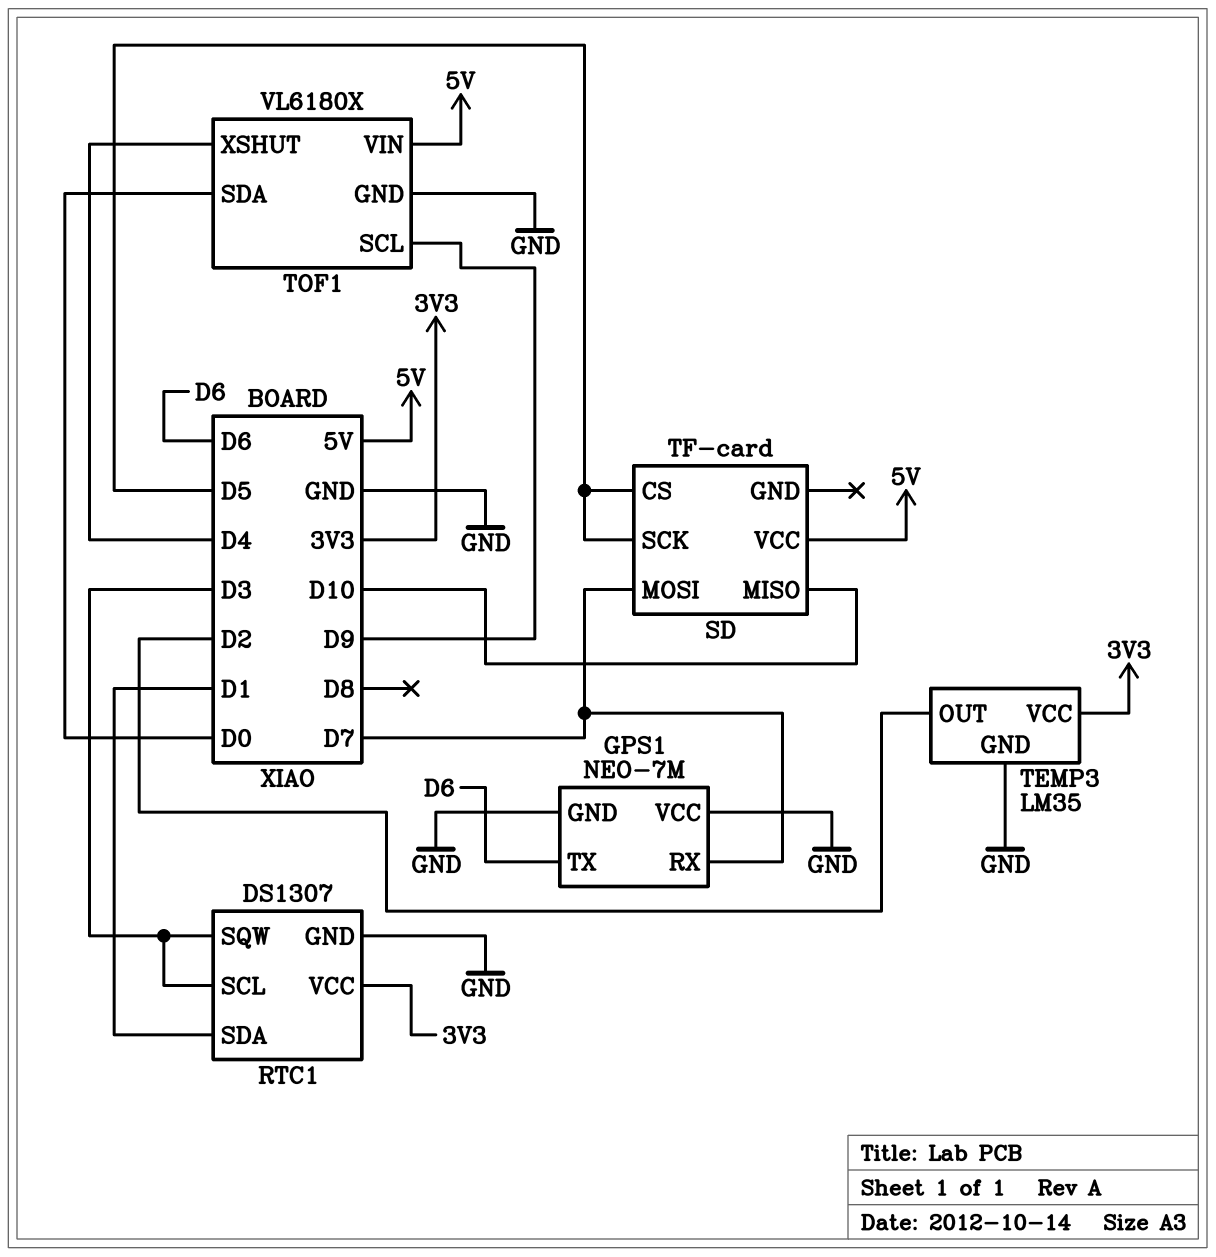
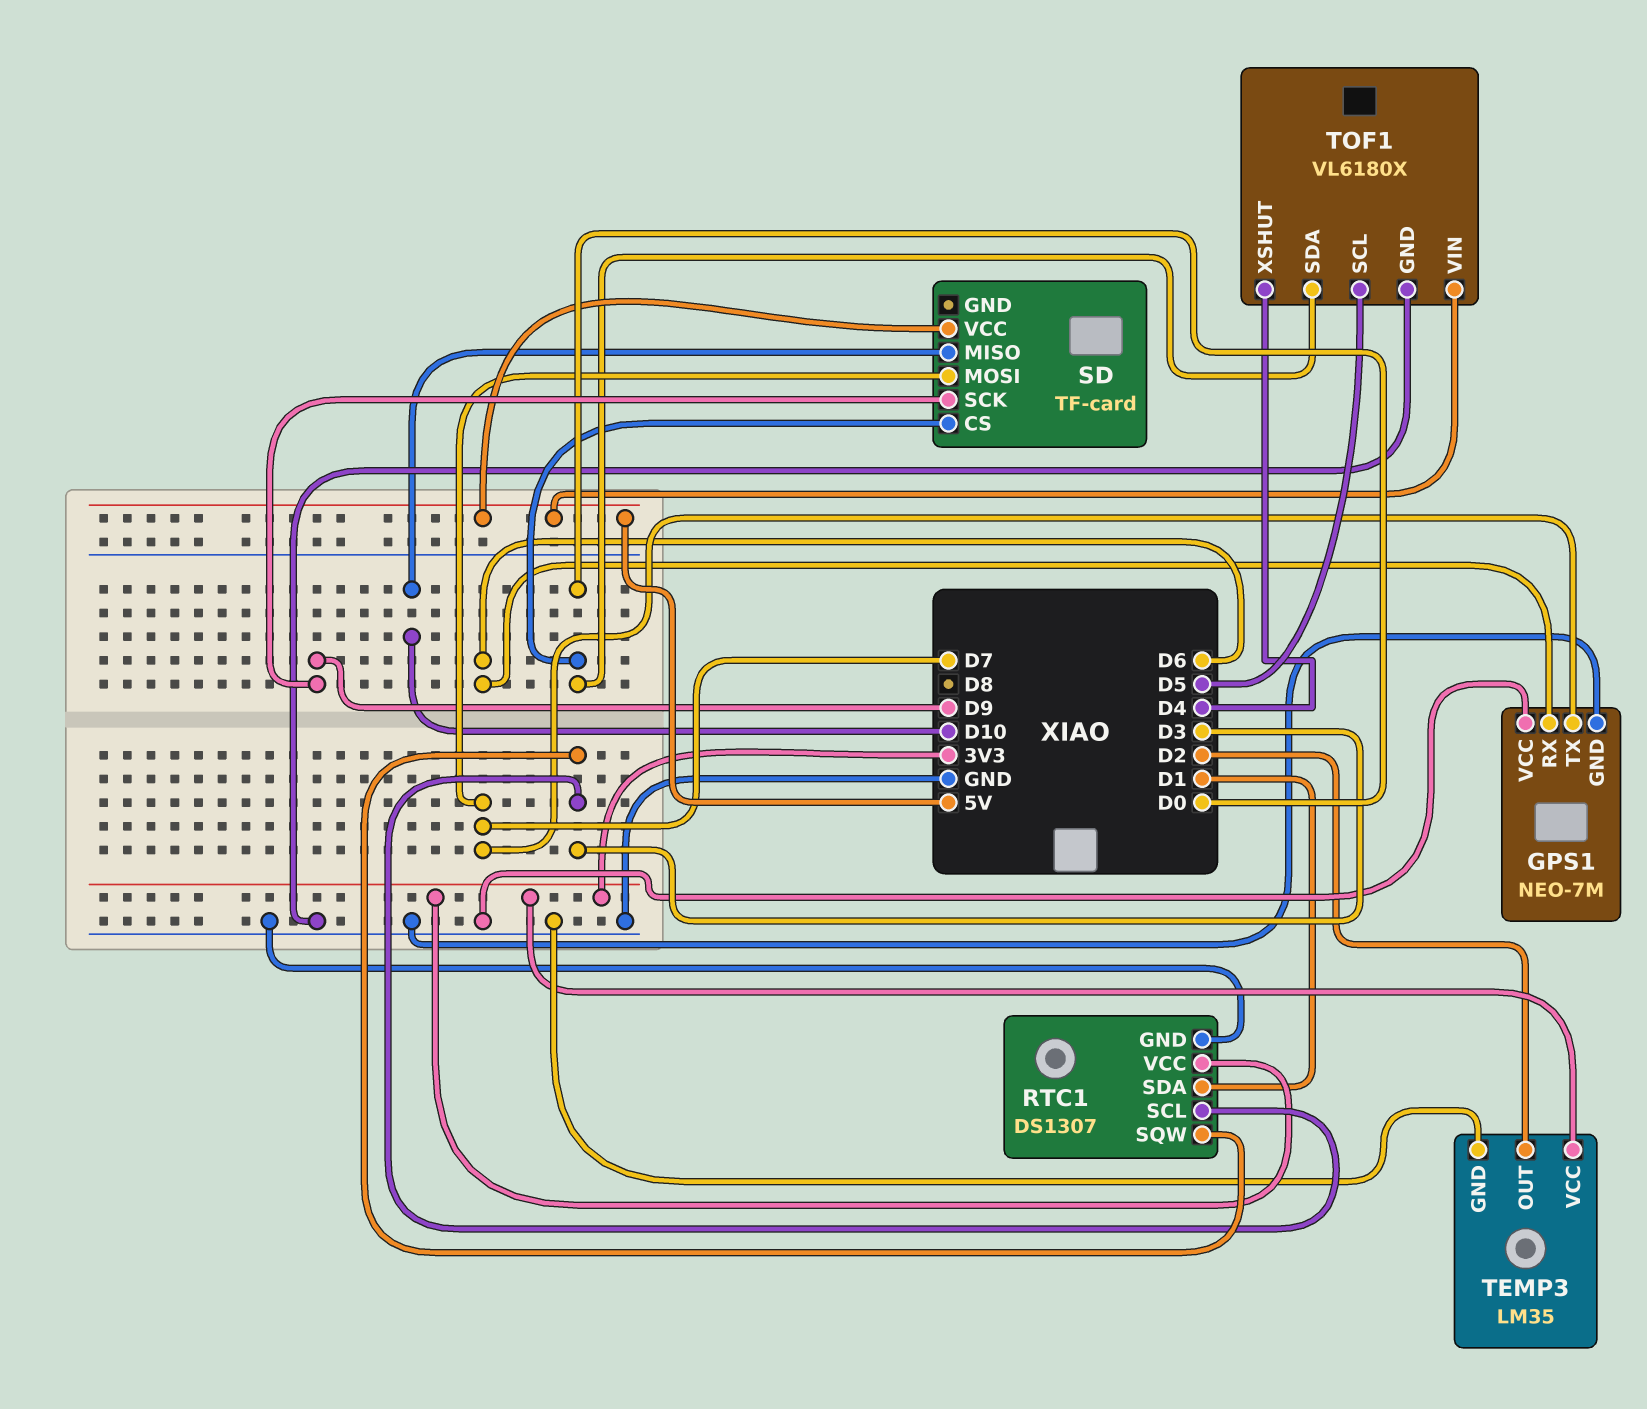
GPS1 pin RX: D7 -> D6
GPS1 pin TX: D6 -> D7
SD pin CS: D5 -> D0
SD pin SCK: D5 -> D9
TOF1 pin SCL: D9 -> D5

